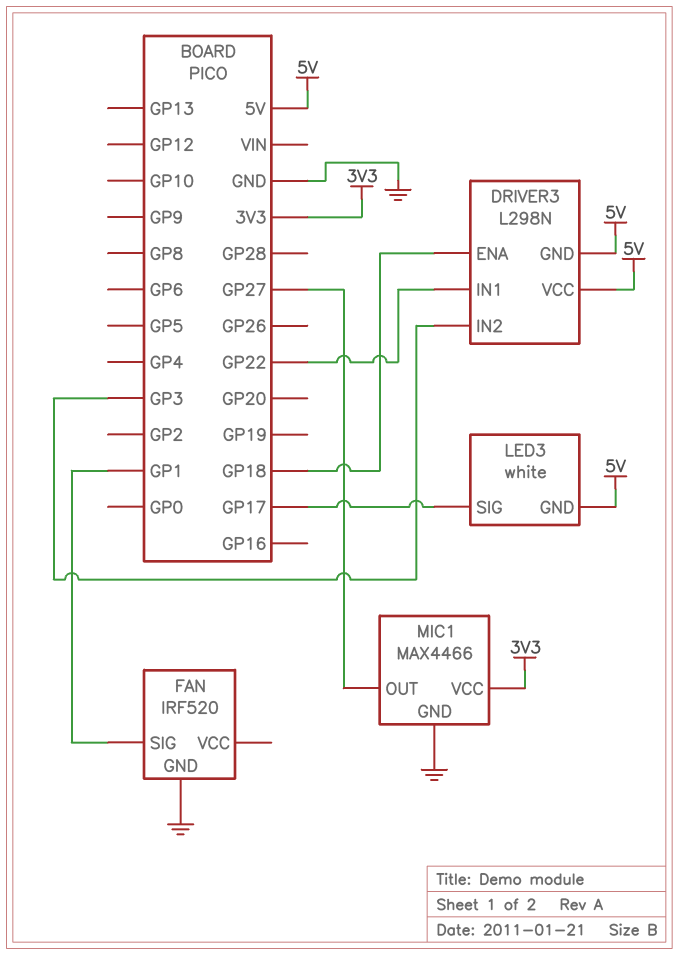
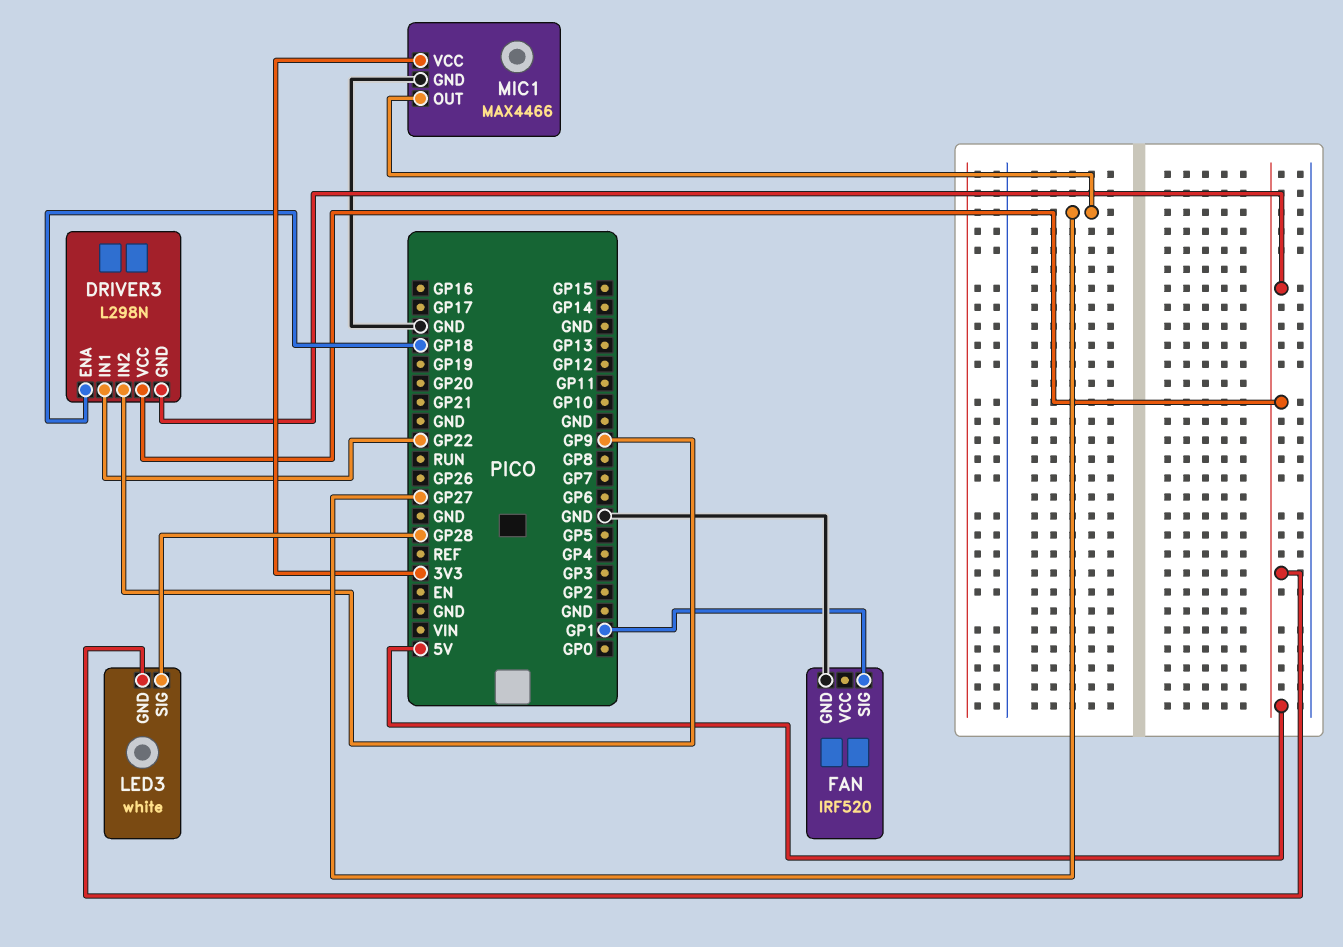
DRIVER3 pin IN2: GP3 -> GP9
LED3 pin SIG: GP17 -> GP28

